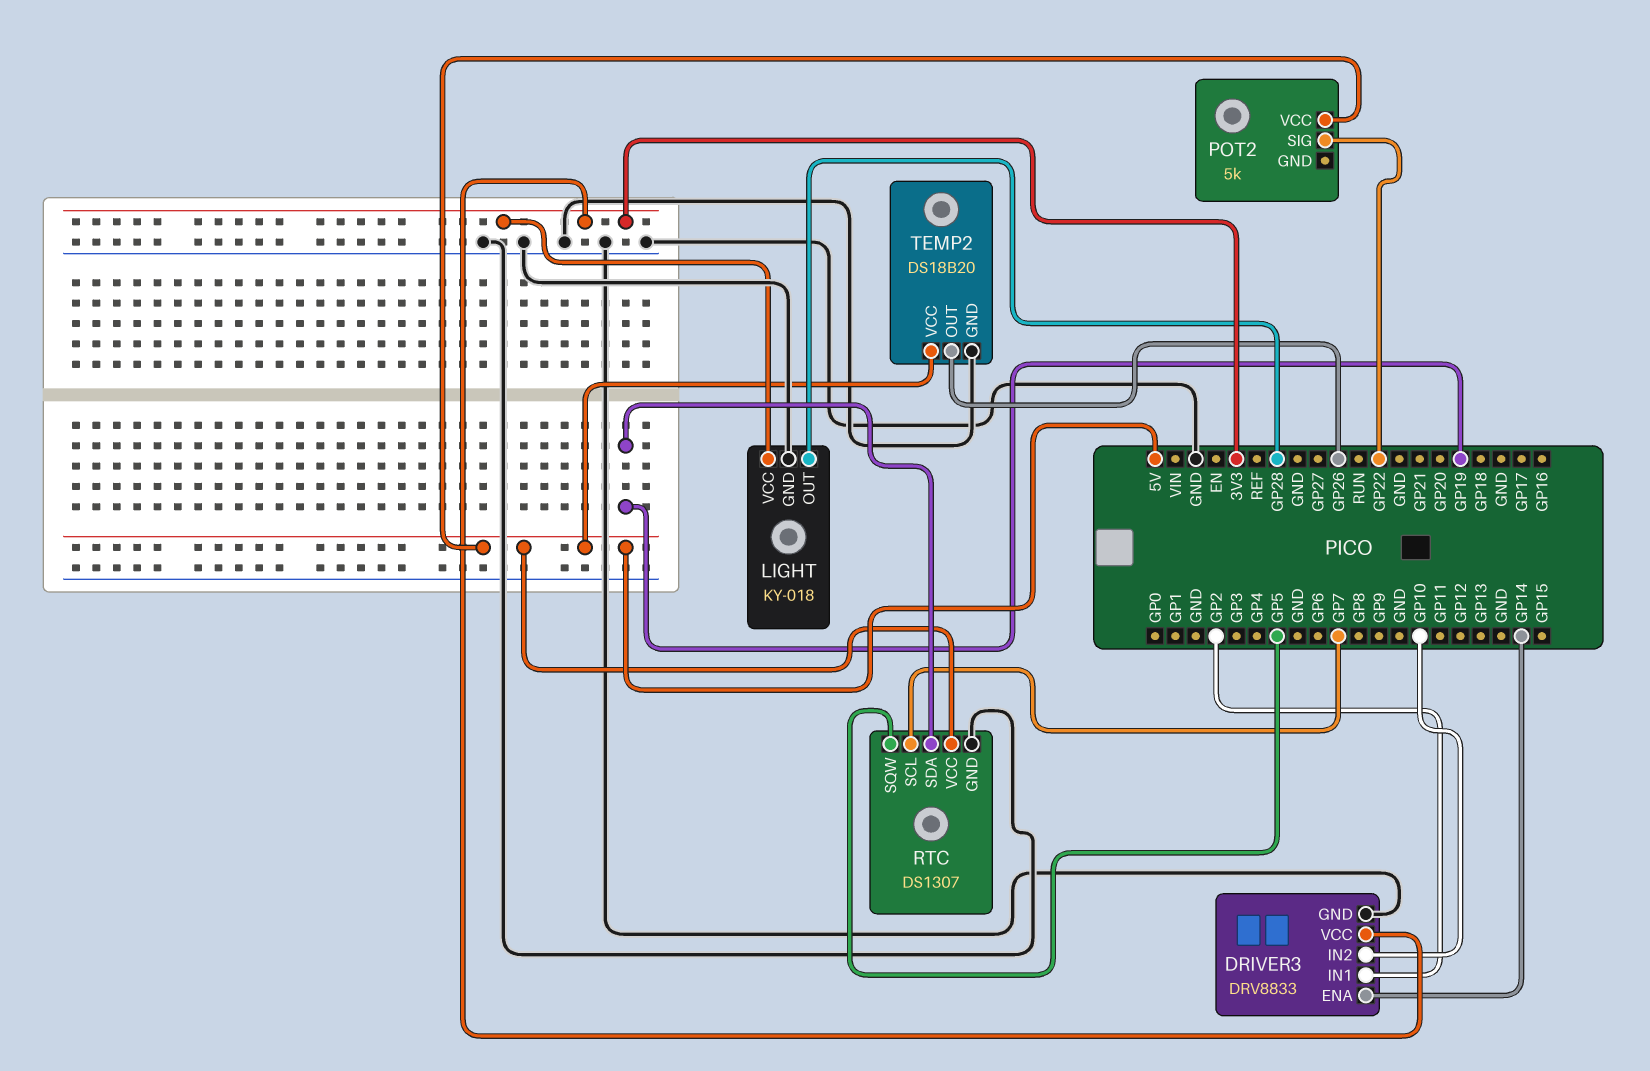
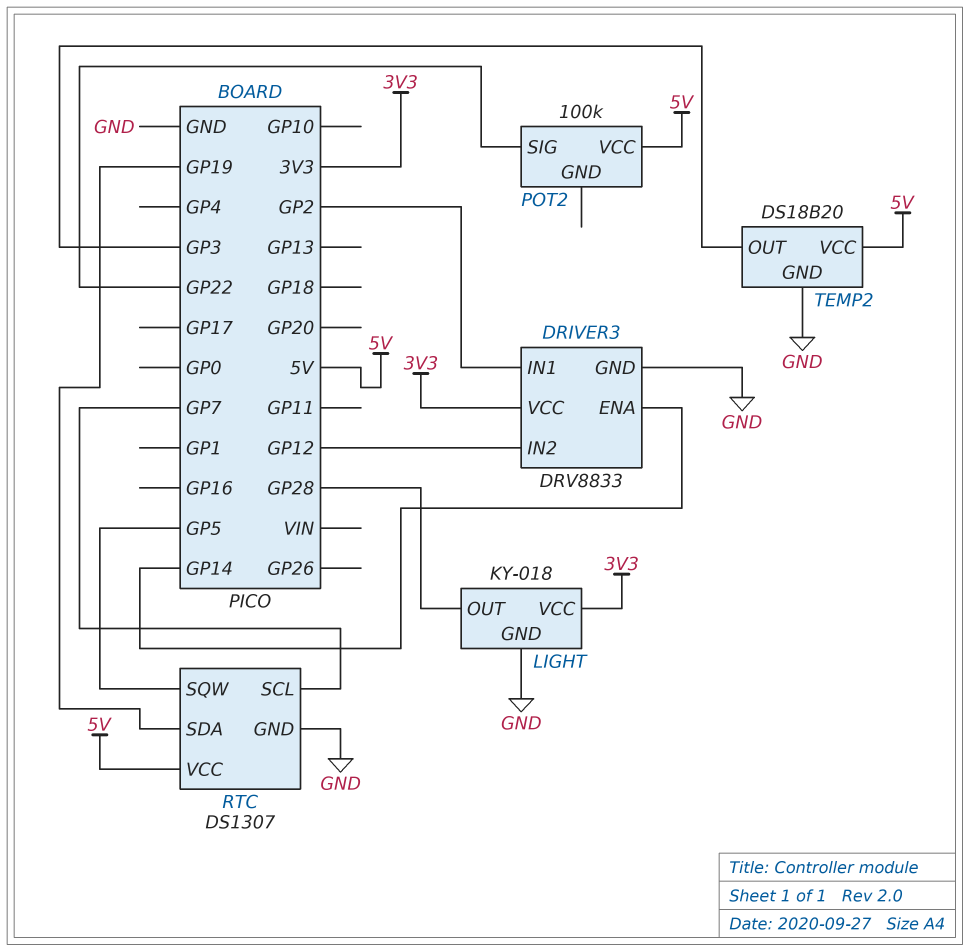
DRIVER3 pin IN2: GP10 -> GP12
POT2: 5k -> 100k
TEMP2 pin OUT: GP26 -> GP3

